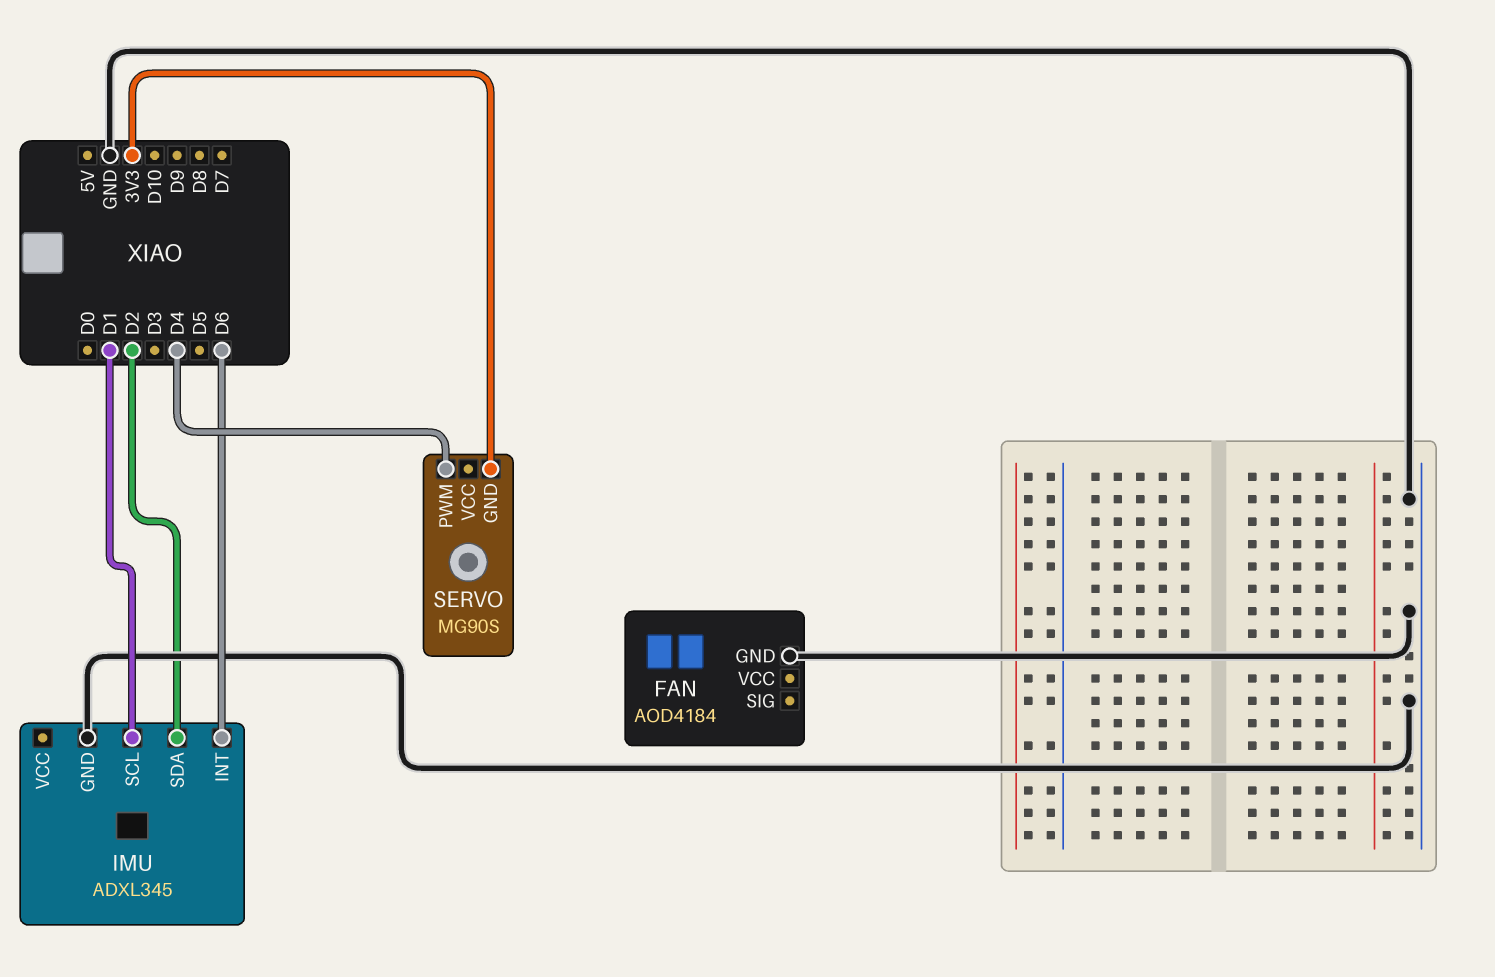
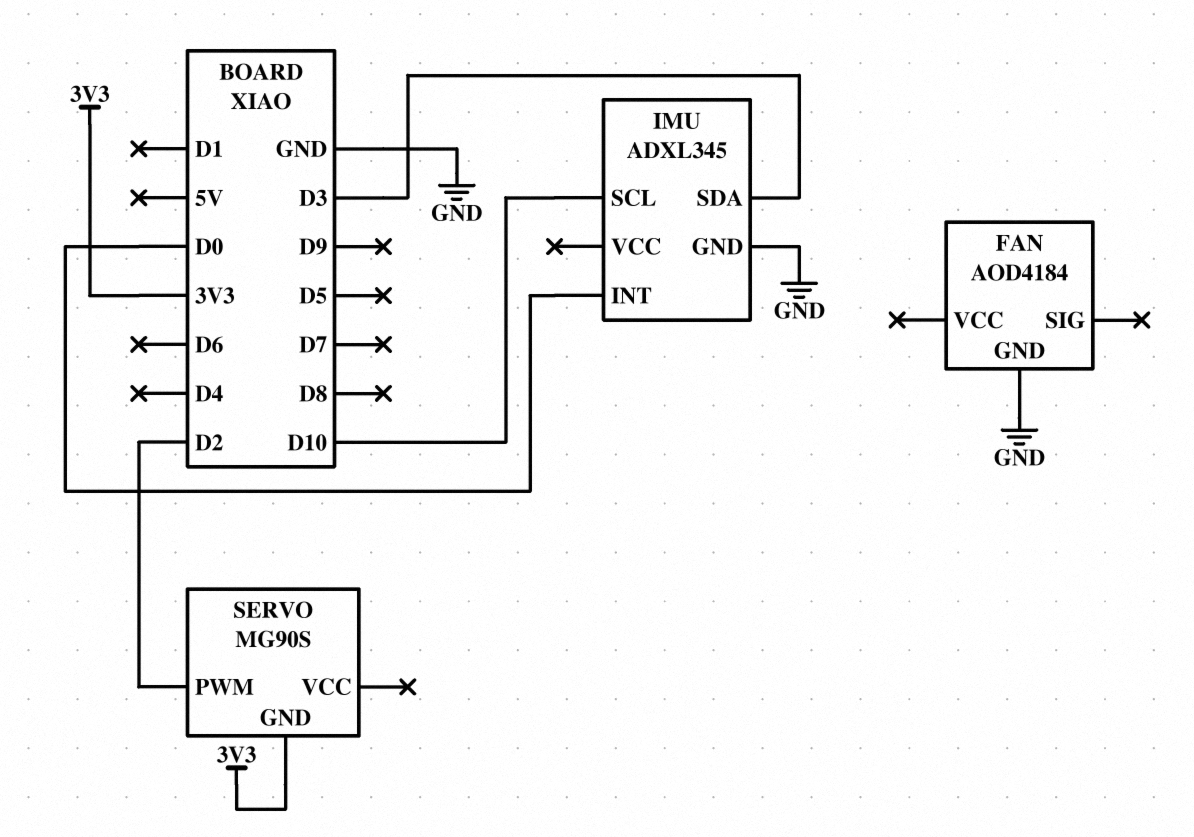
IMU pin INT: D6 -> D0
IMU pin SCL: D1 -> D10
IMU pin SDA: D2 -> D3
SERVO pin PWM: D4 -> D2

